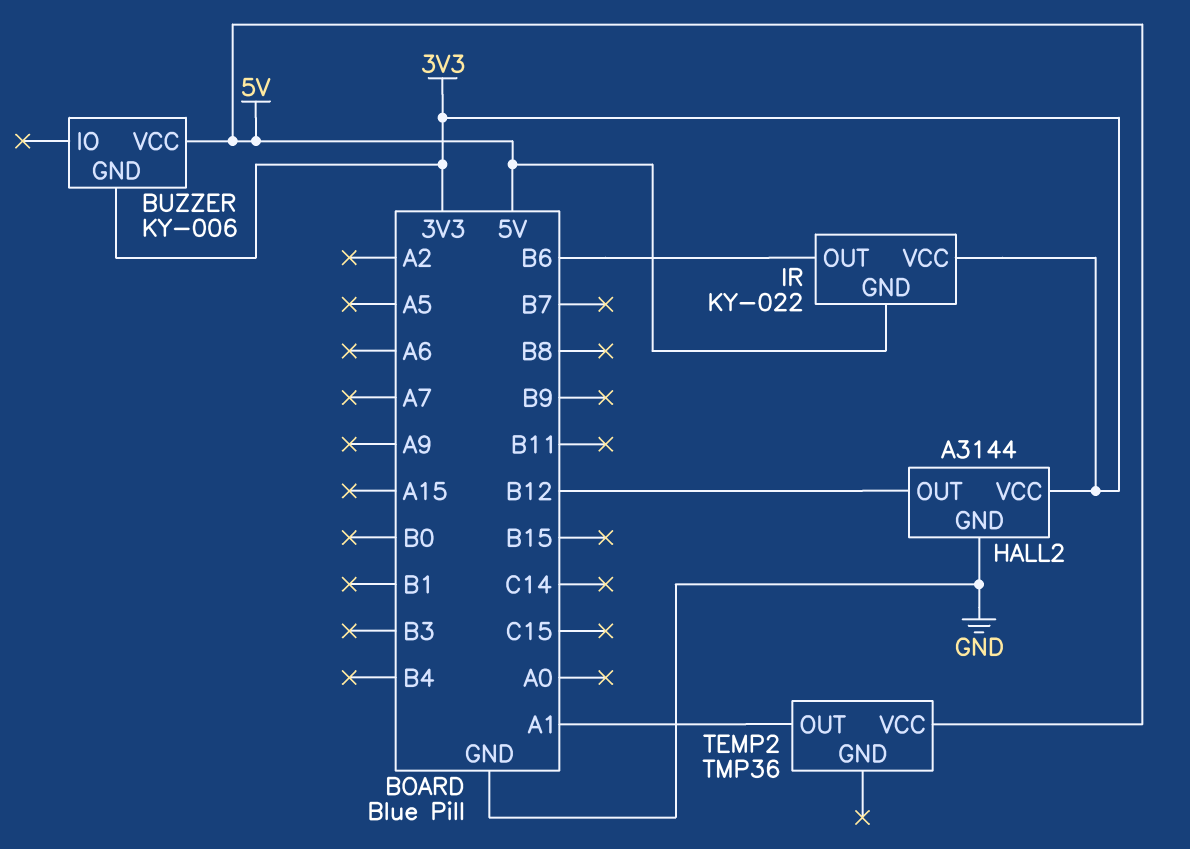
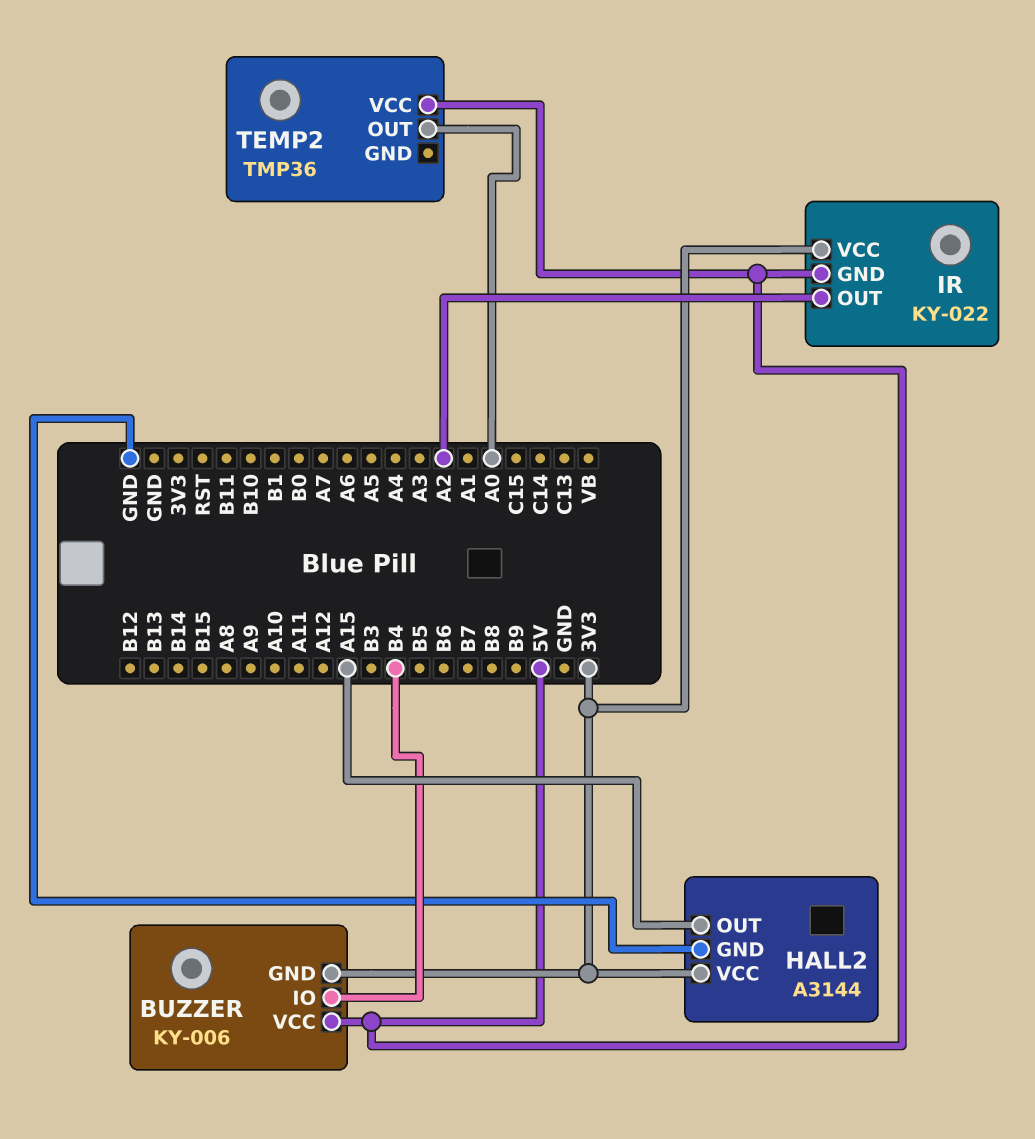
BUZZER pin IO: none -> B4
HALL2 pin OUT: B12 -> A15
IR pin OUT: B6 -> A2
TEMP2 pin OUT: A1 -> A0

